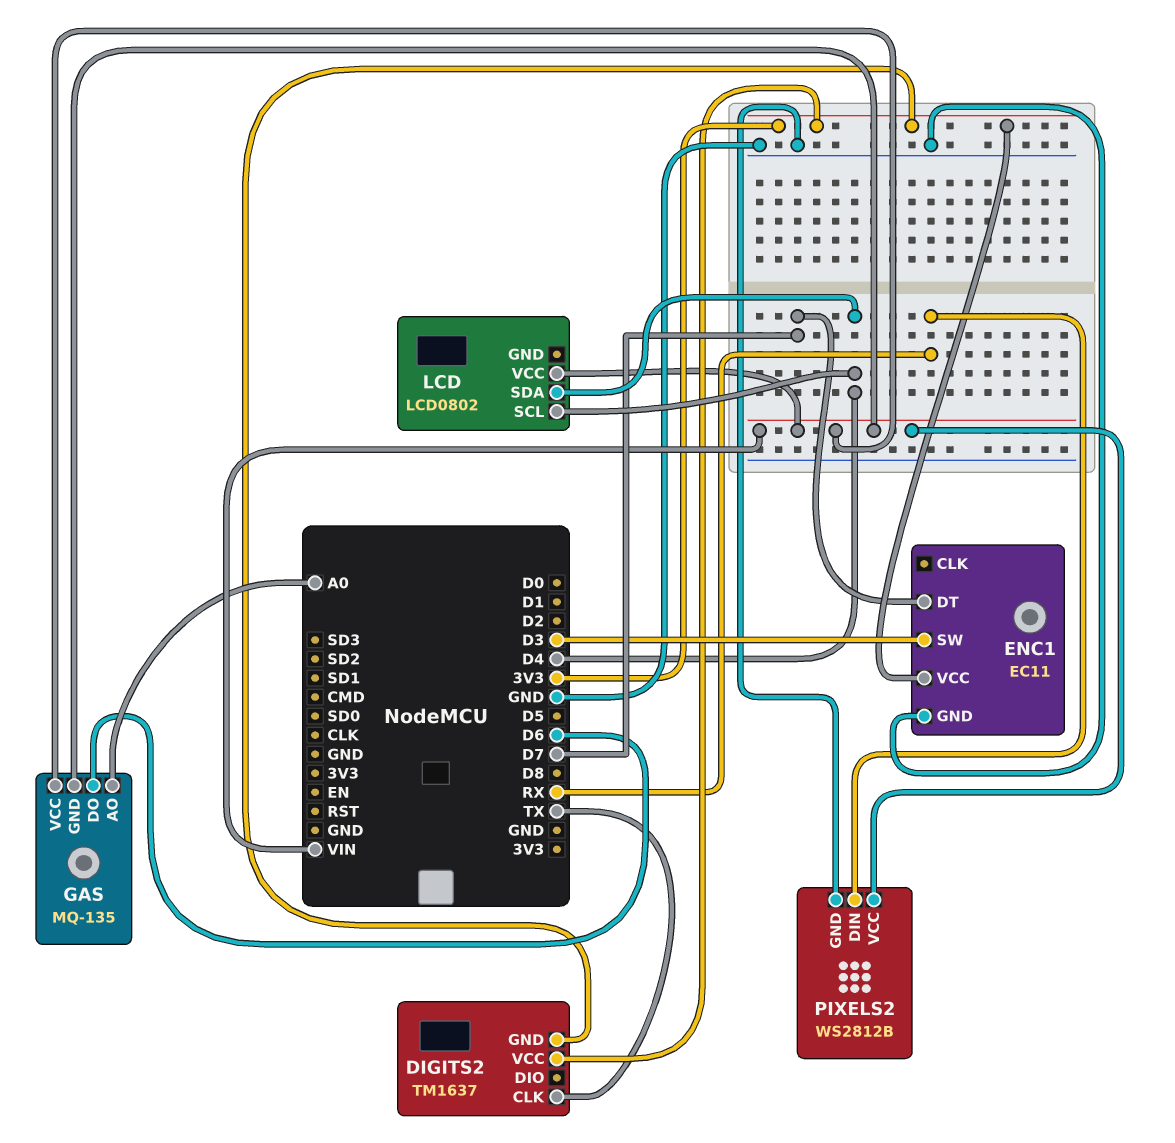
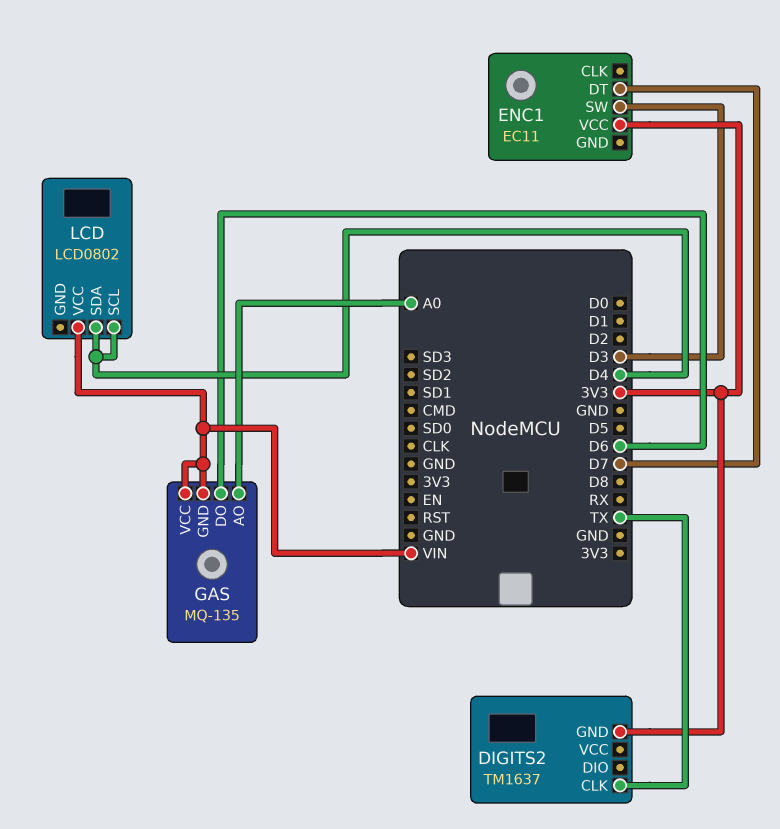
DIGITS2 pin VCC: 3V3 -> none
ENC1 pin GND: GND -> none
PIXELS2: WS2812B -> none
PIXELS2 pin DIN: RX -> none
PIXELS2 pin GND: GND -> none
PIXELS2 pin VCC: VIN -> none

